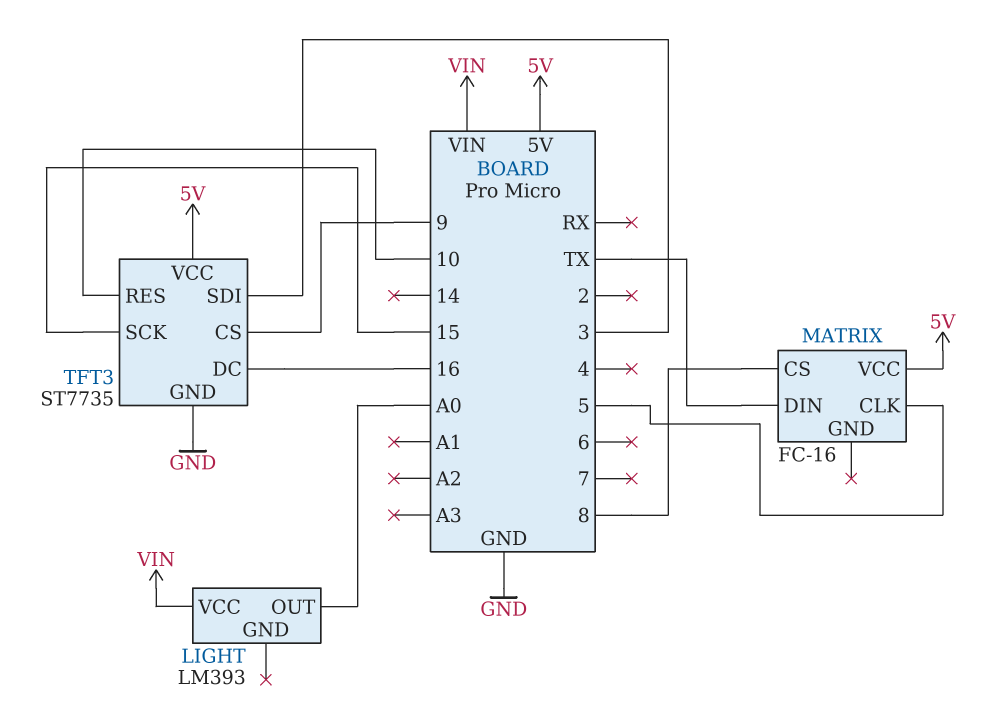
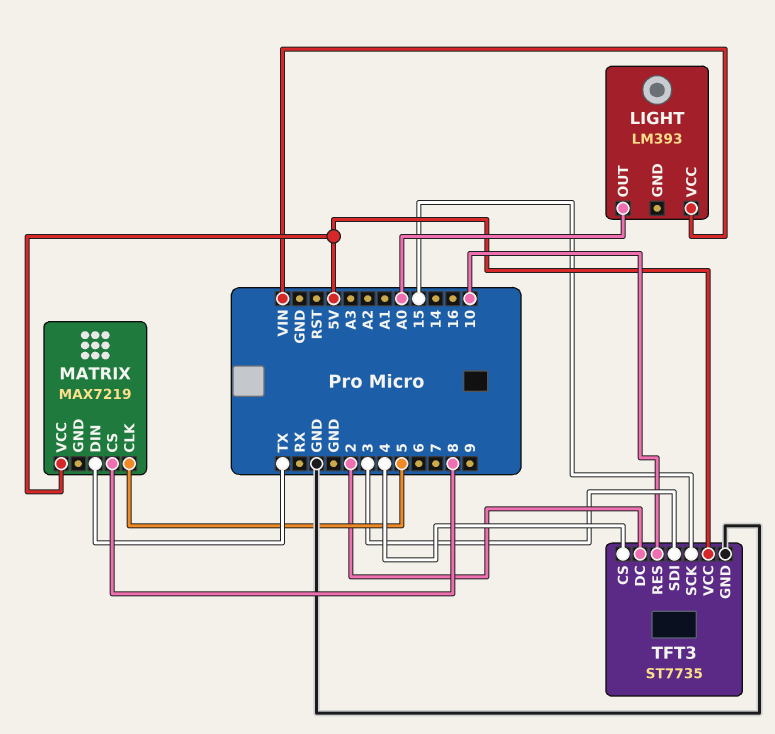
MATRIX: FC-16 -> MAX7219
TFT3 pin CS: 9 -> 4
TFT3 pin DC: 16 -> 2

